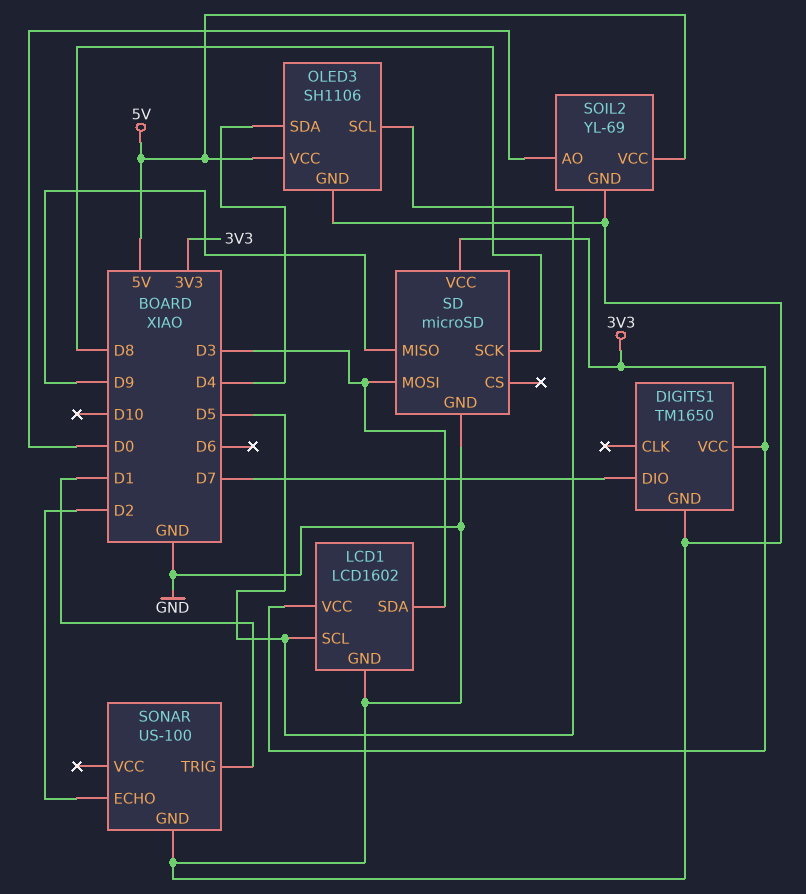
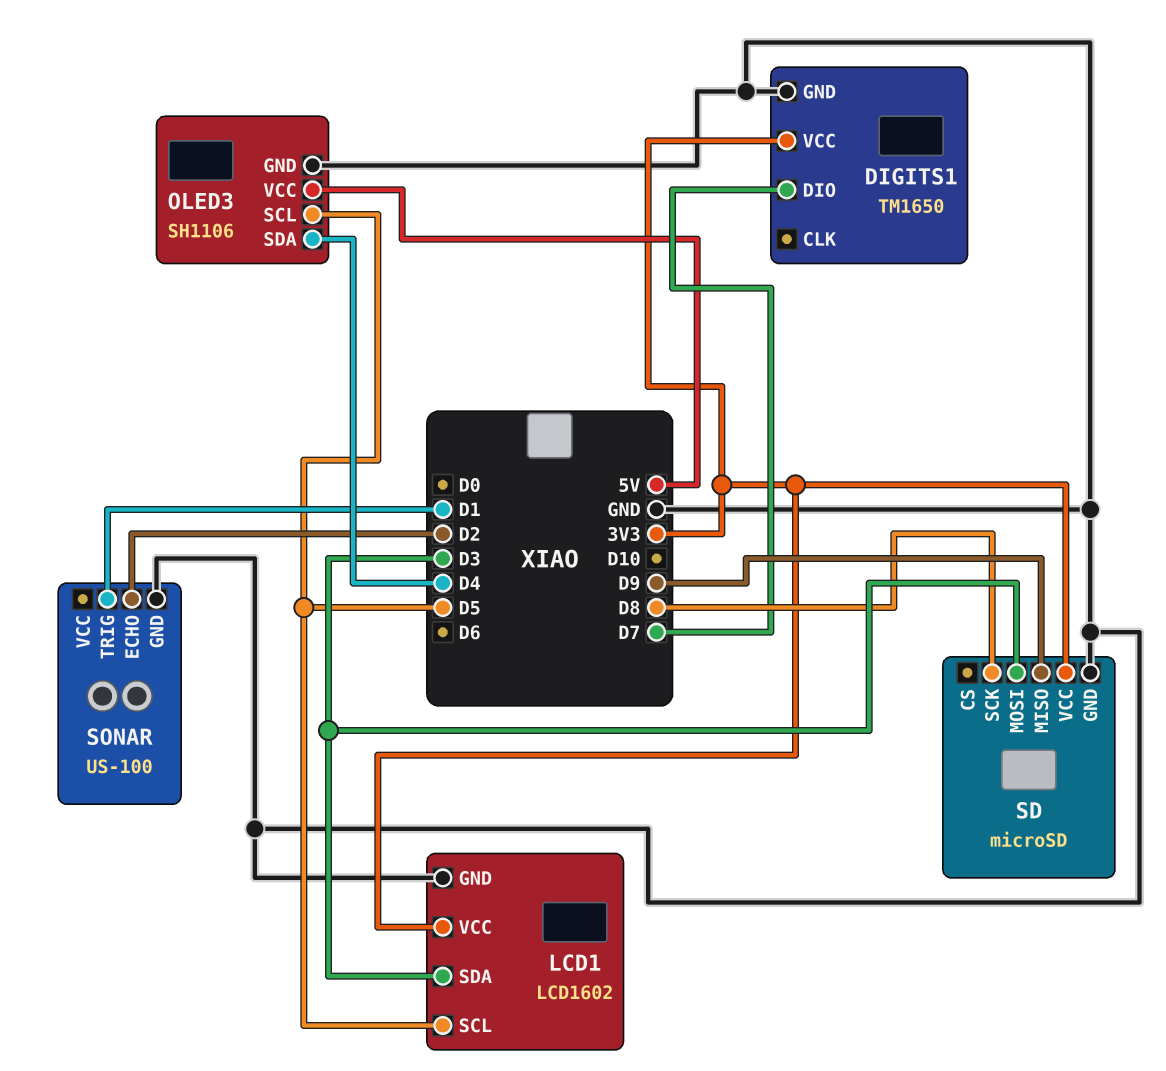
SOIL2: YL-69 -> none
SOIL2 pin AO: D0 -> none
SOIL2 pin GND: GND -> none
SOIL2 pin VCC: 5V -> none

